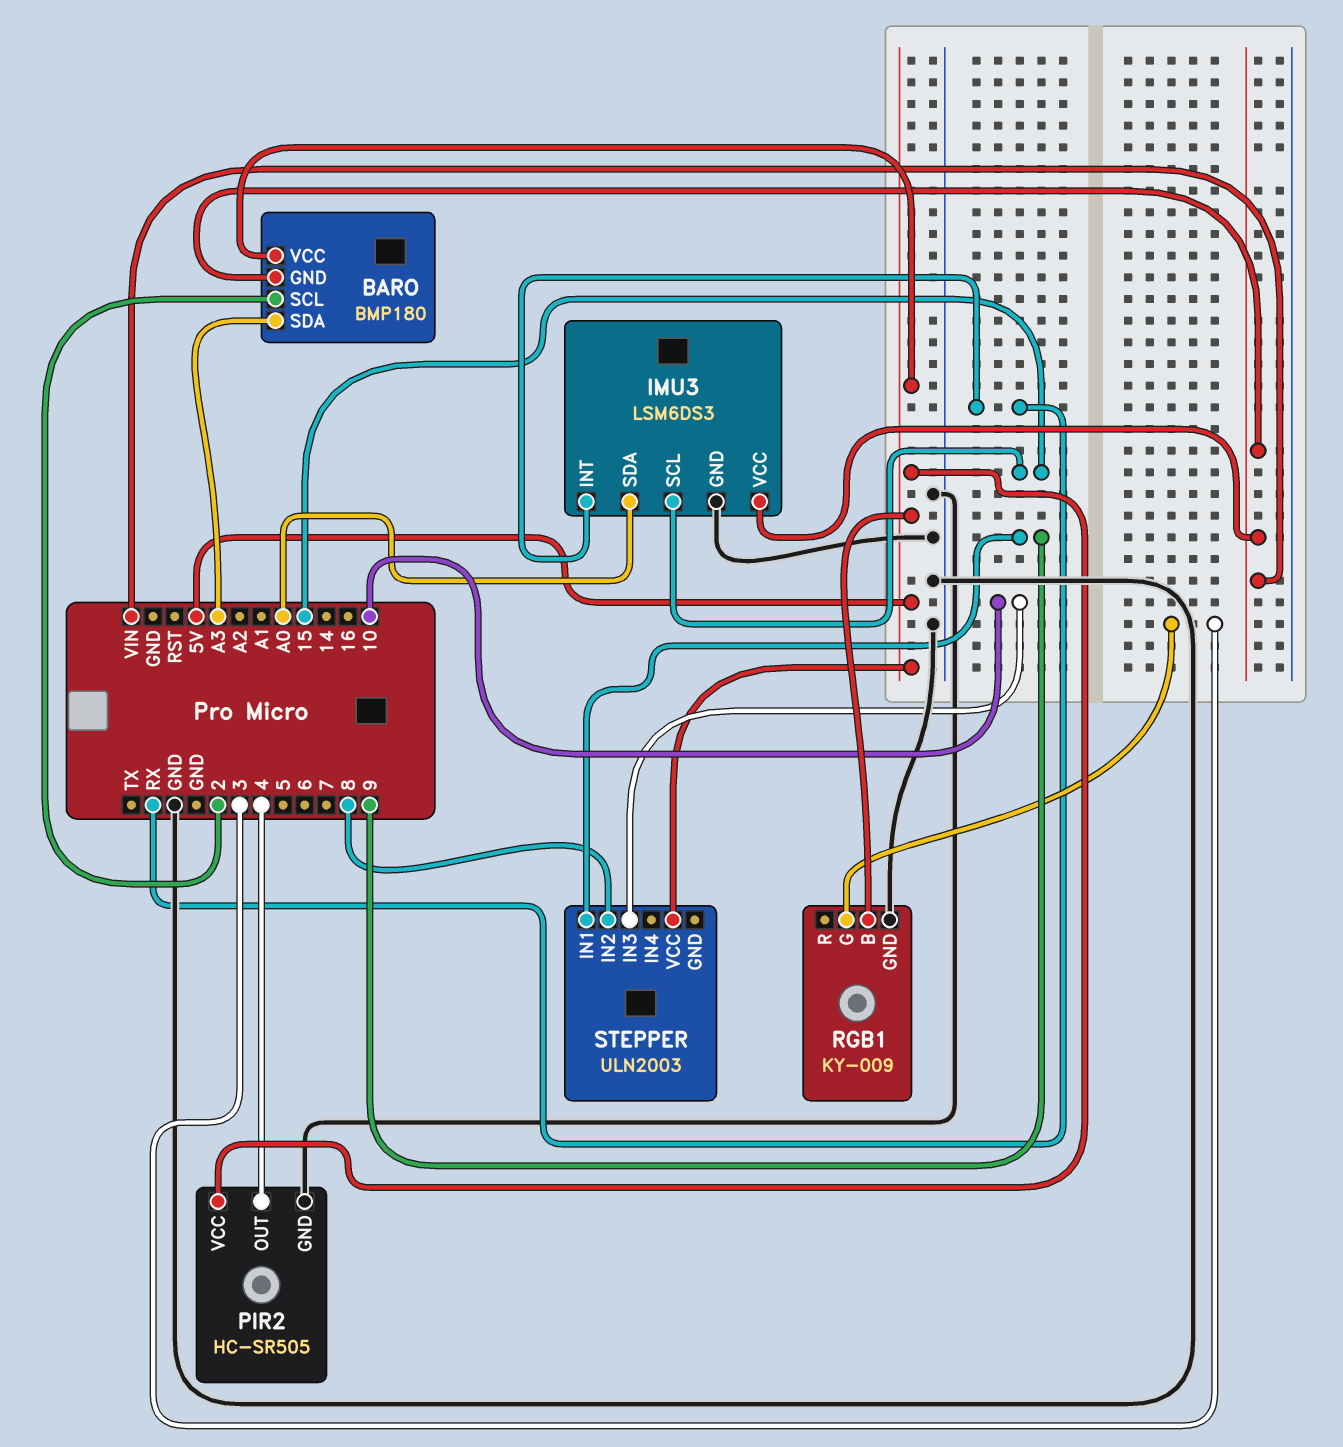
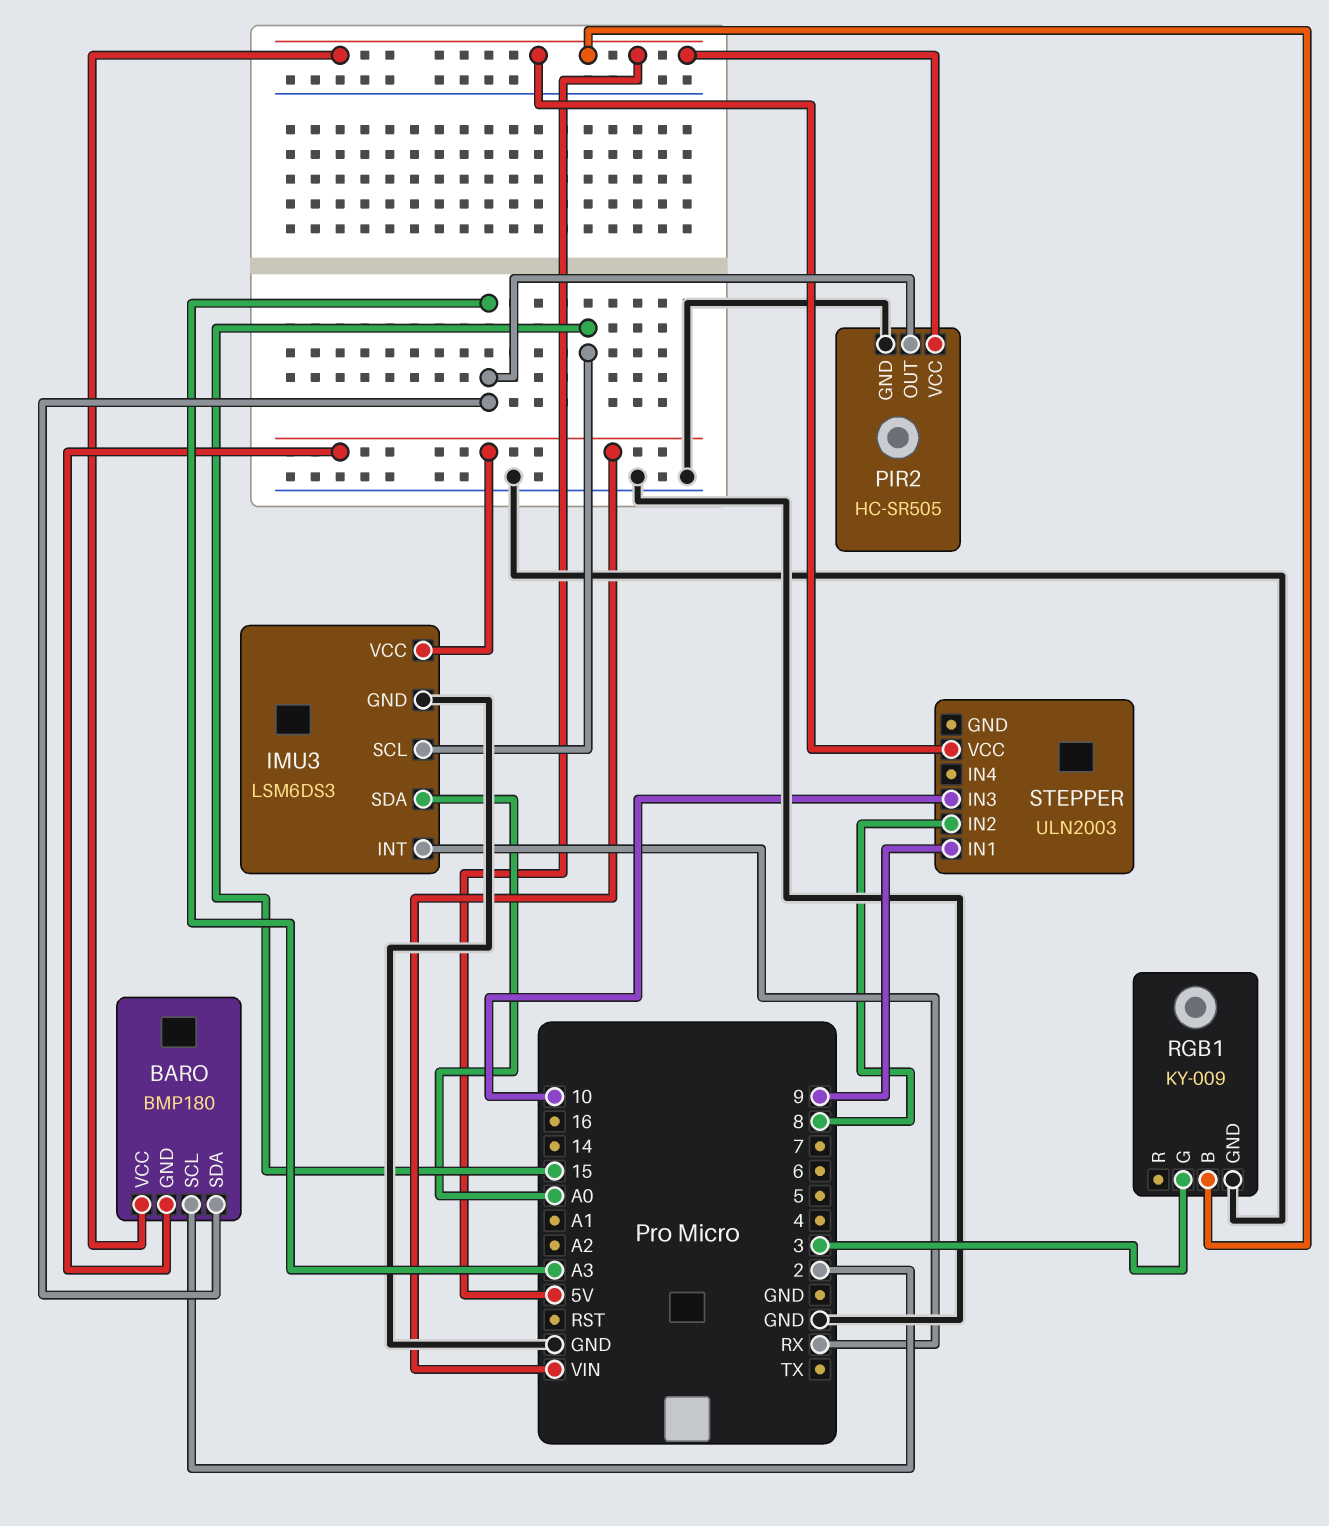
PIR2 pin OUT: 4 -> A3

